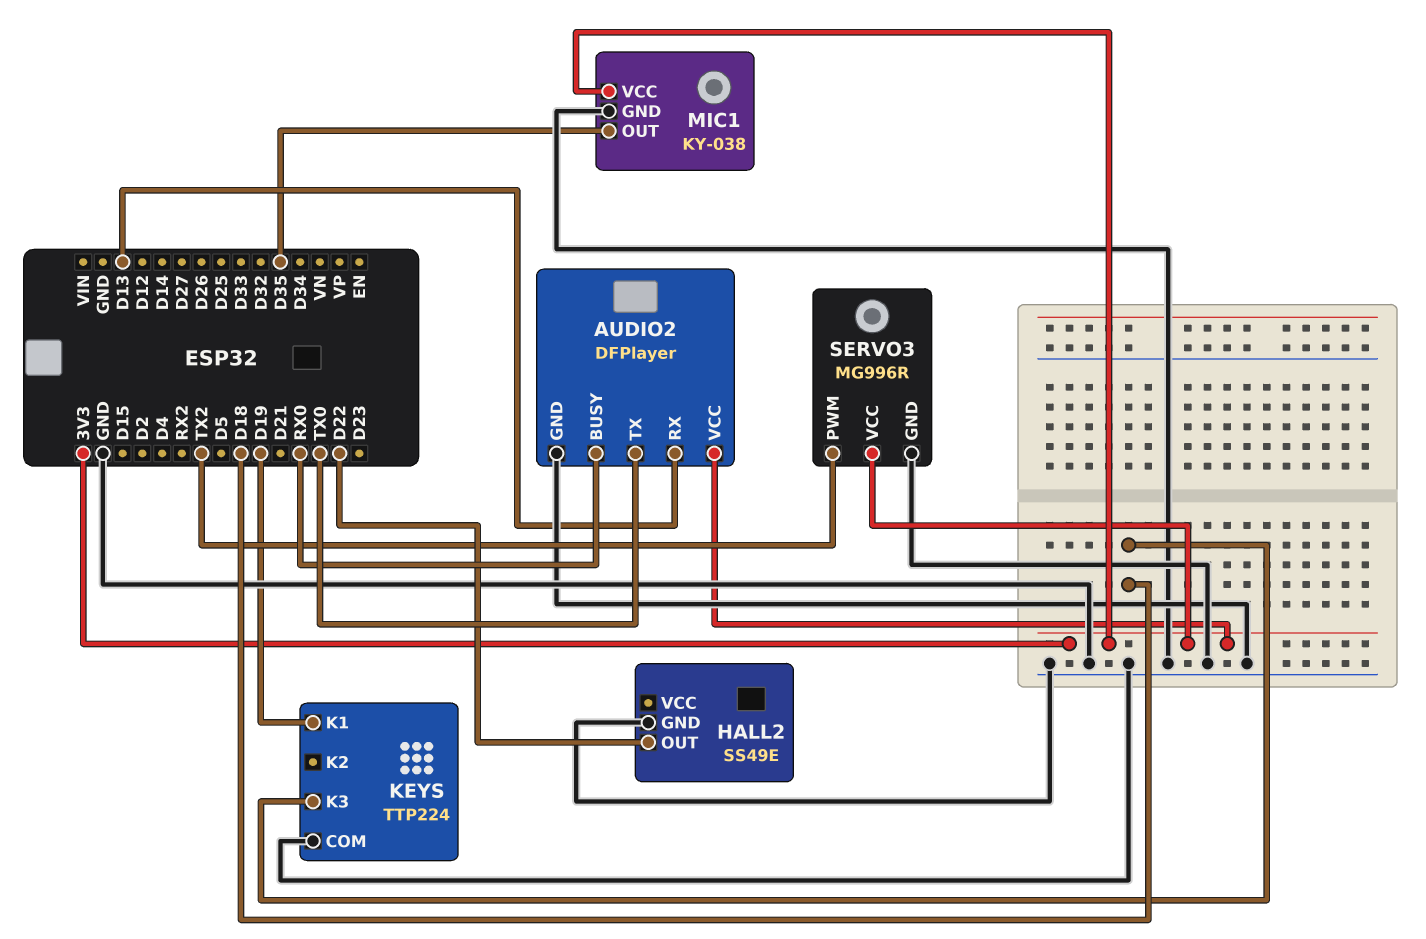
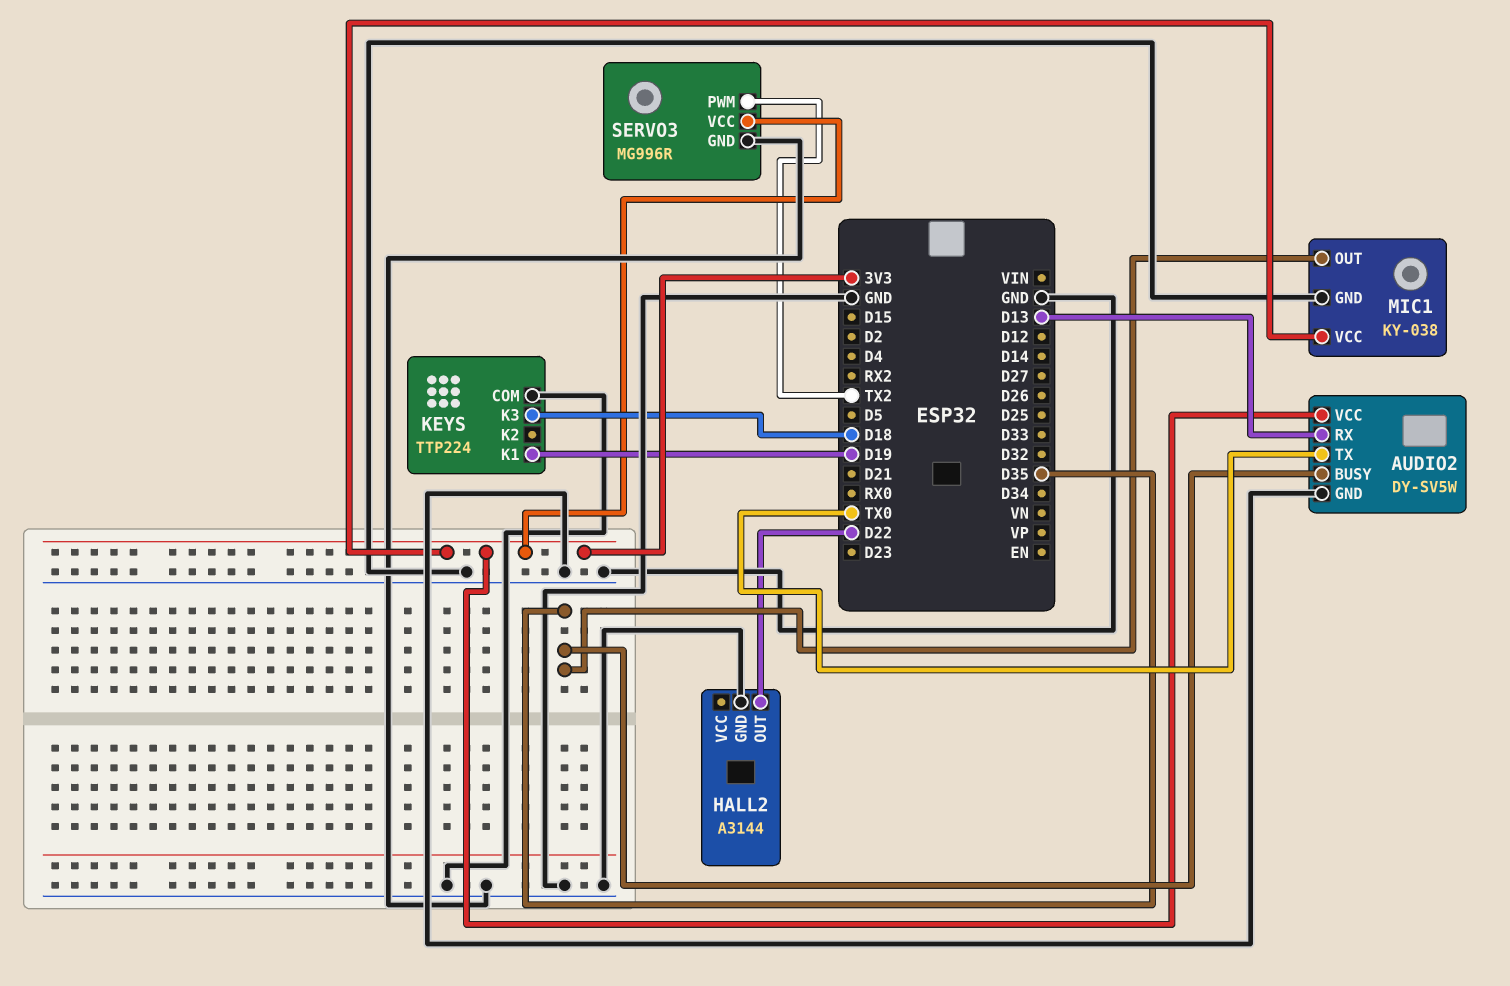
AUDIO2: DFPlayer -> DY-SV5W
AUDIO2 pin BUSY: RX0 -> D35
HALL2: SS49E -> A3144

